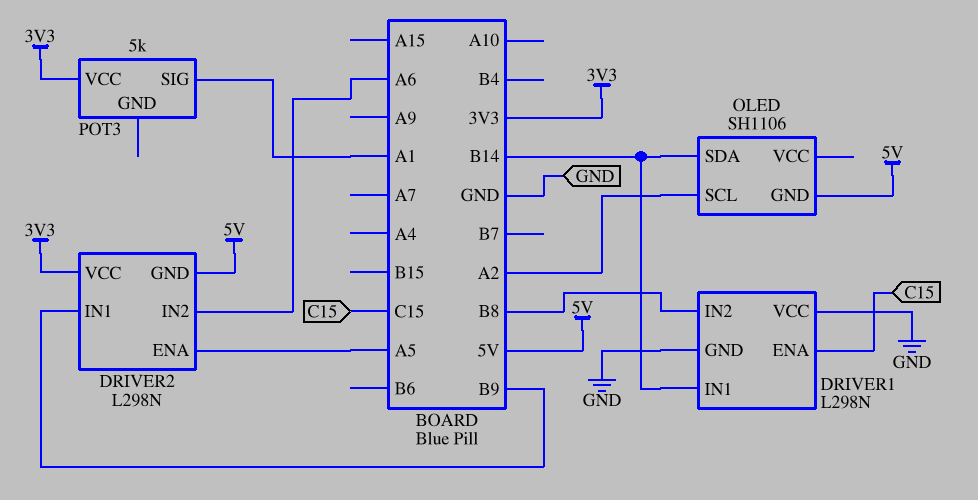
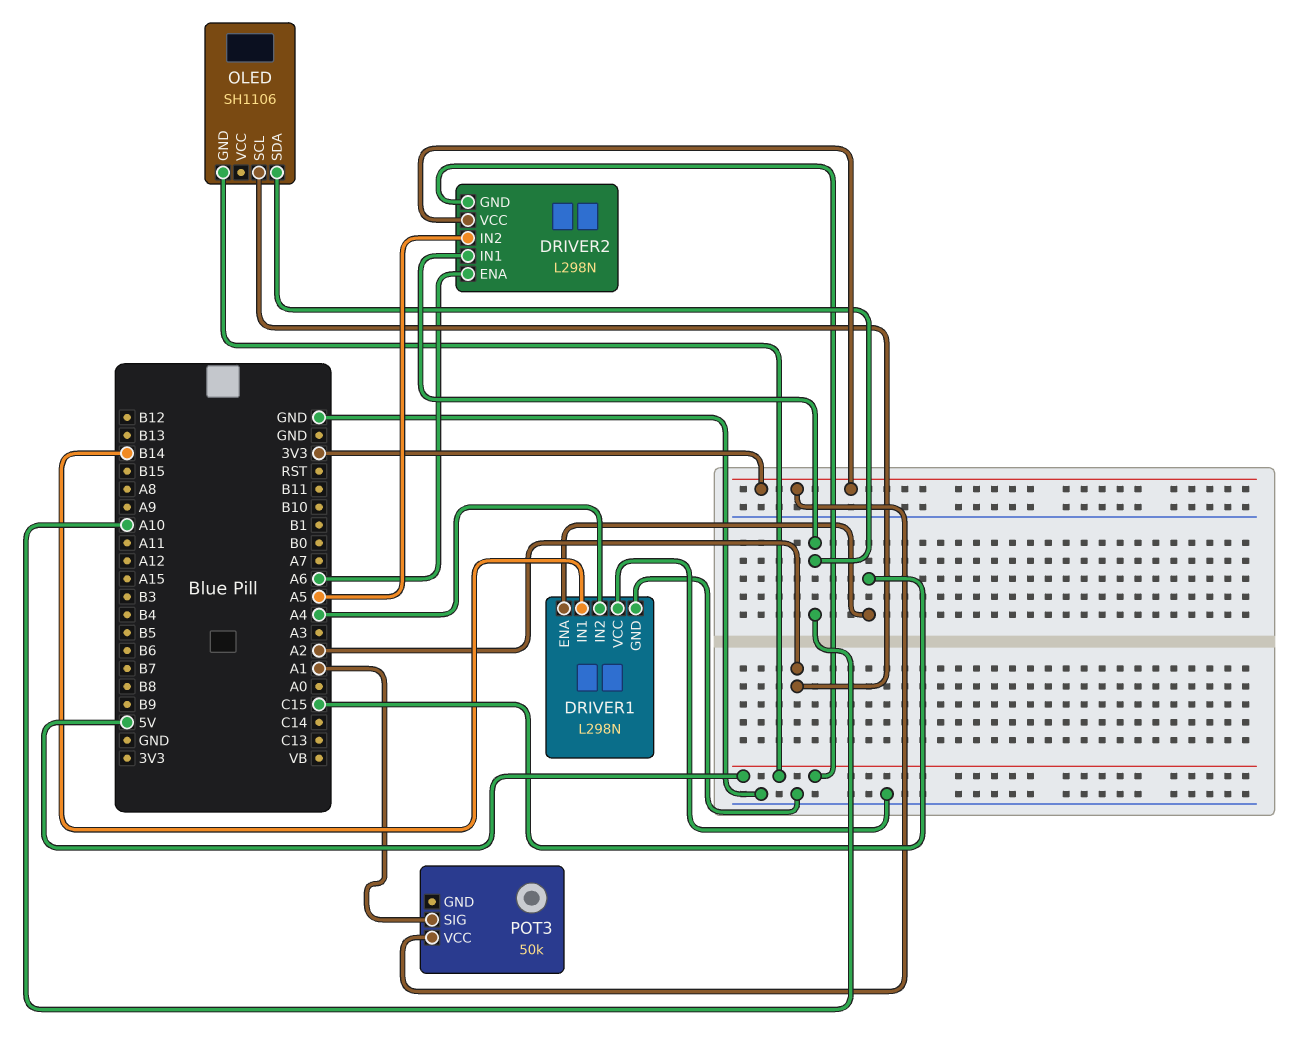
DRIVER1 pin IN2: B8 -> A4
DRIVER2 pin ENA: A5 -> A6
DRIVER2 pin IN1: B9 -> A10
DRIVER2 pin IN2: A6 -> A5
OLED pin SDA: B14 -> A10
POT3: 5k -> 50k

